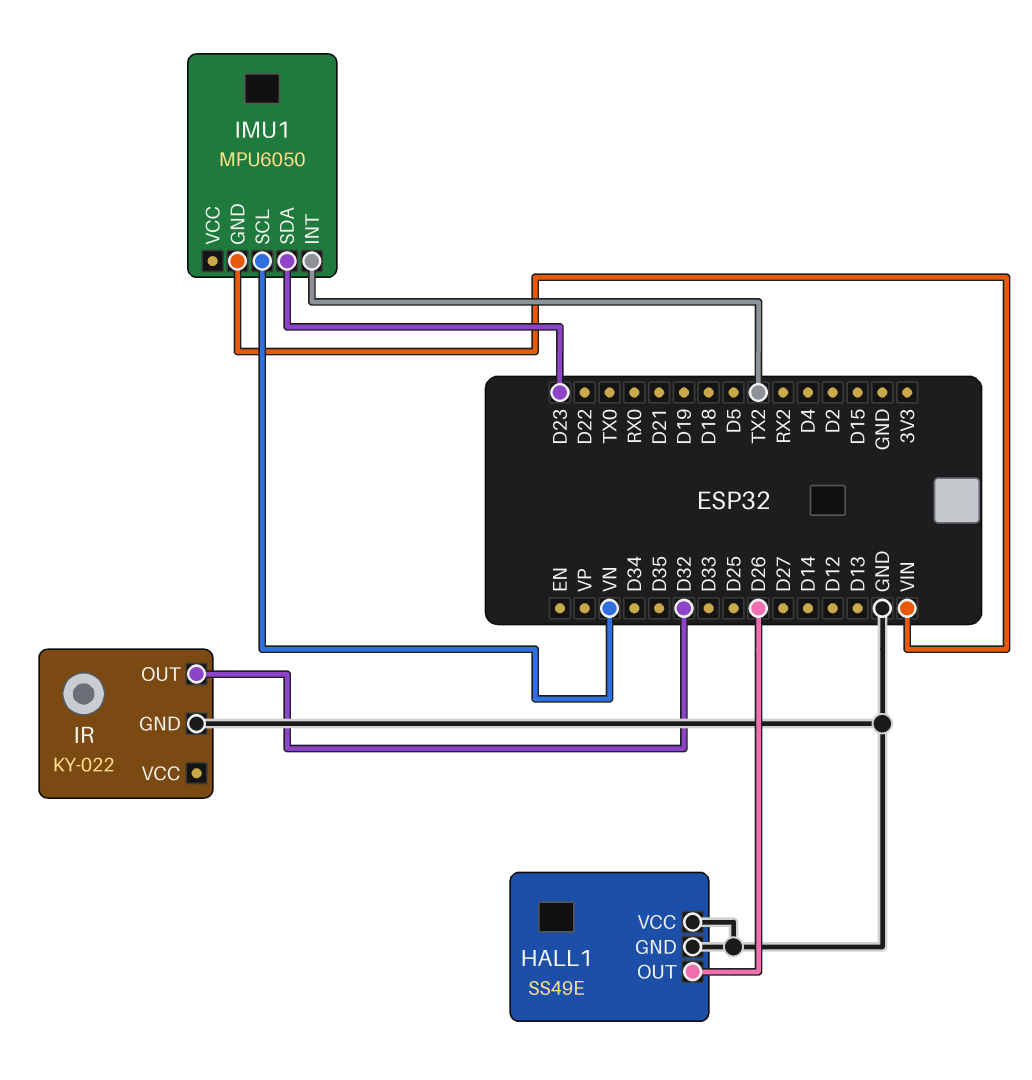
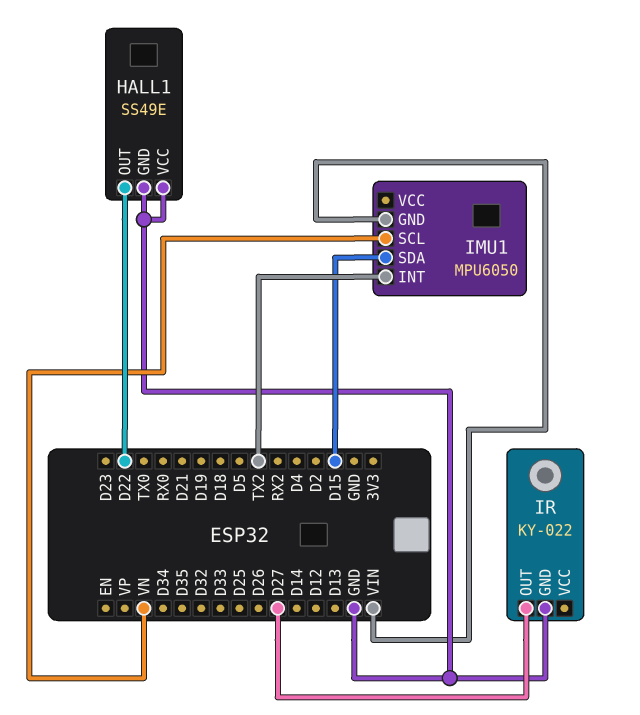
HALL1 pin OUT: D26 -> D22
IMU1 pin SDA: D23 -> D15
IR pin OUT: D32 -> D27

